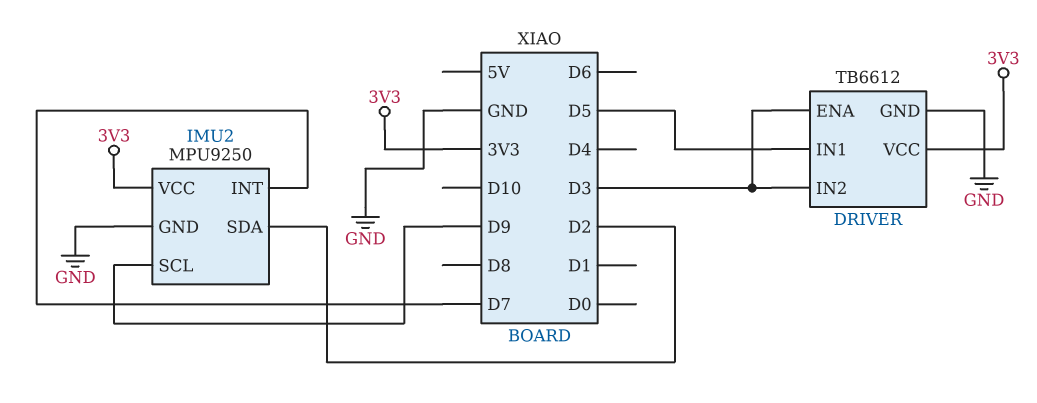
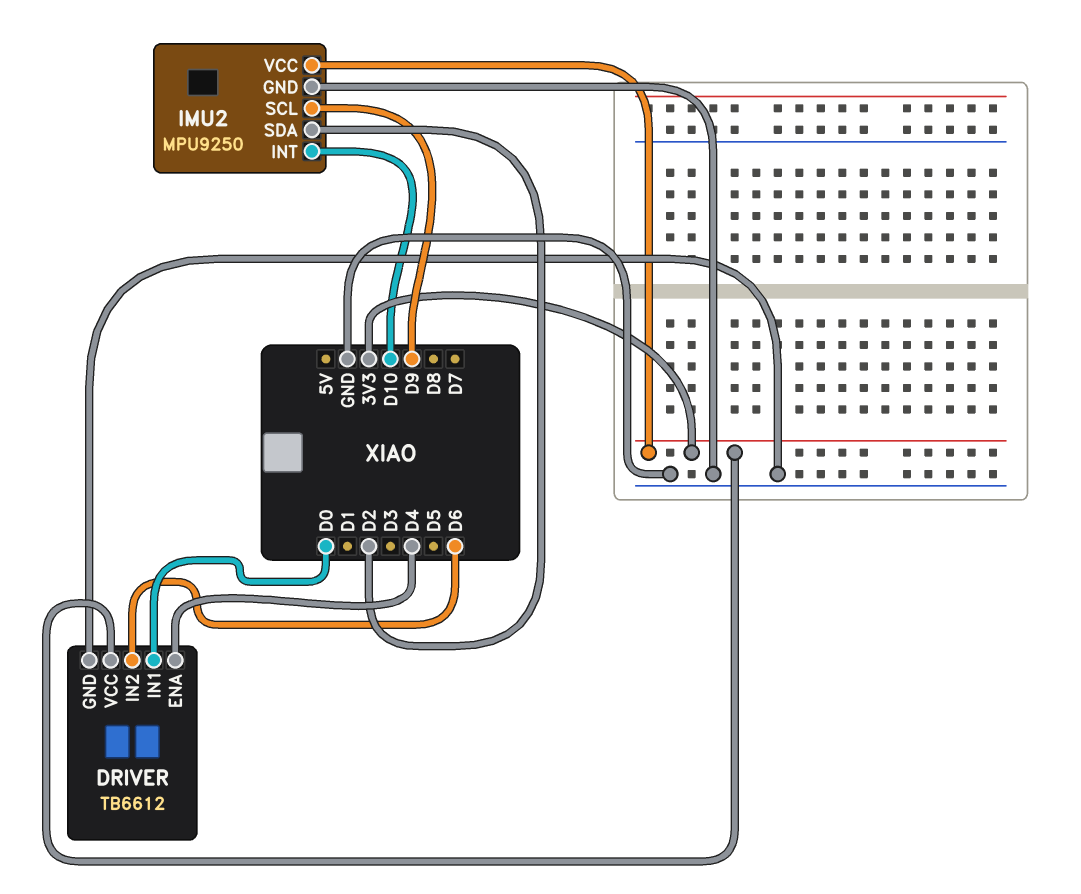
DRIVER pin ENA: D3 -> D4
DRIVER pin IN1: D5 -> D0
DRIVER pin IN2: D3 -> D6
IMU2 pin INT: D7 -> D10

